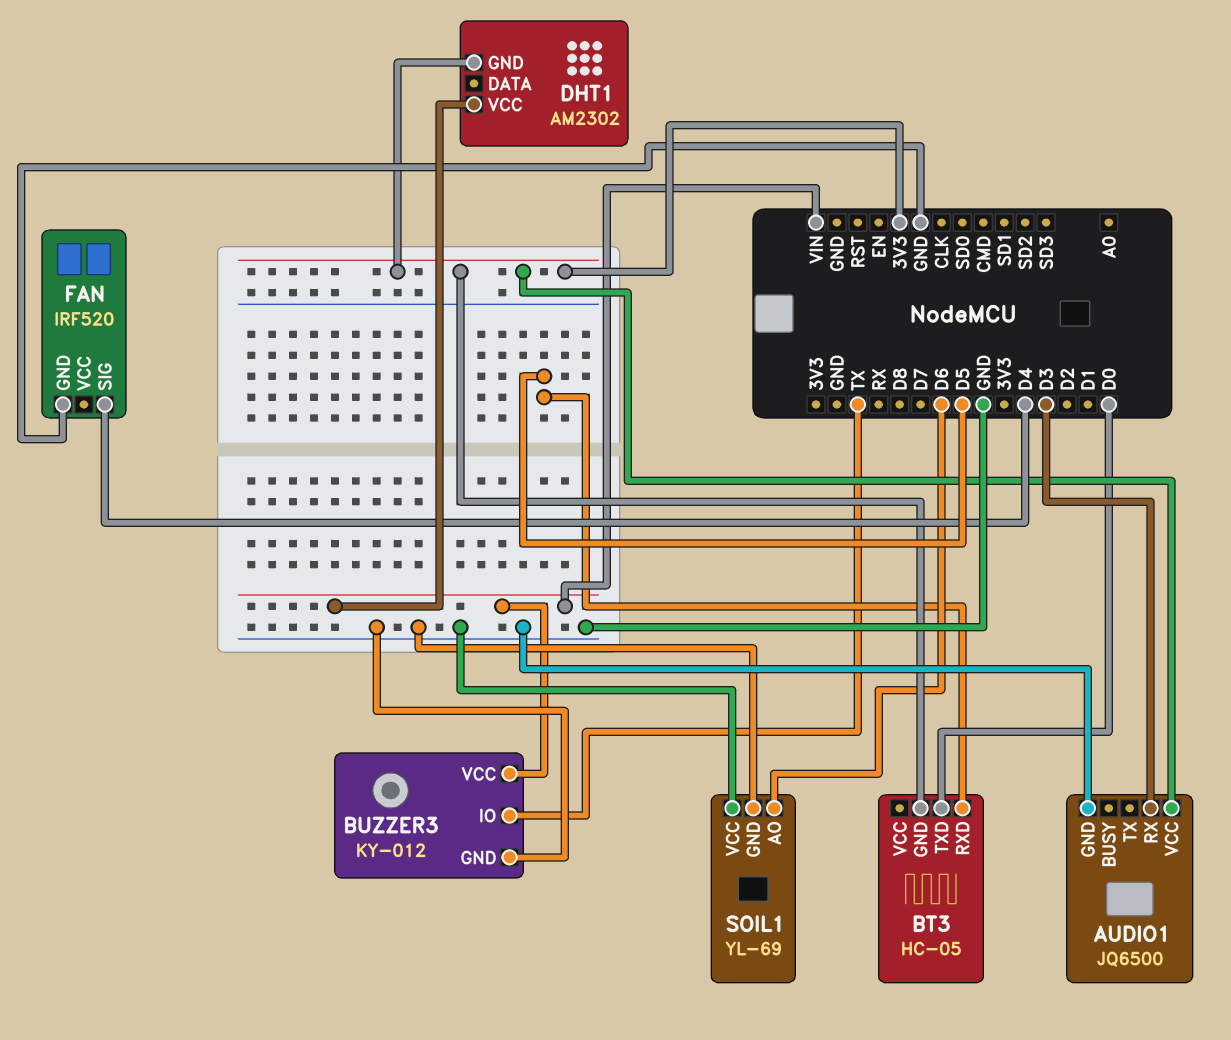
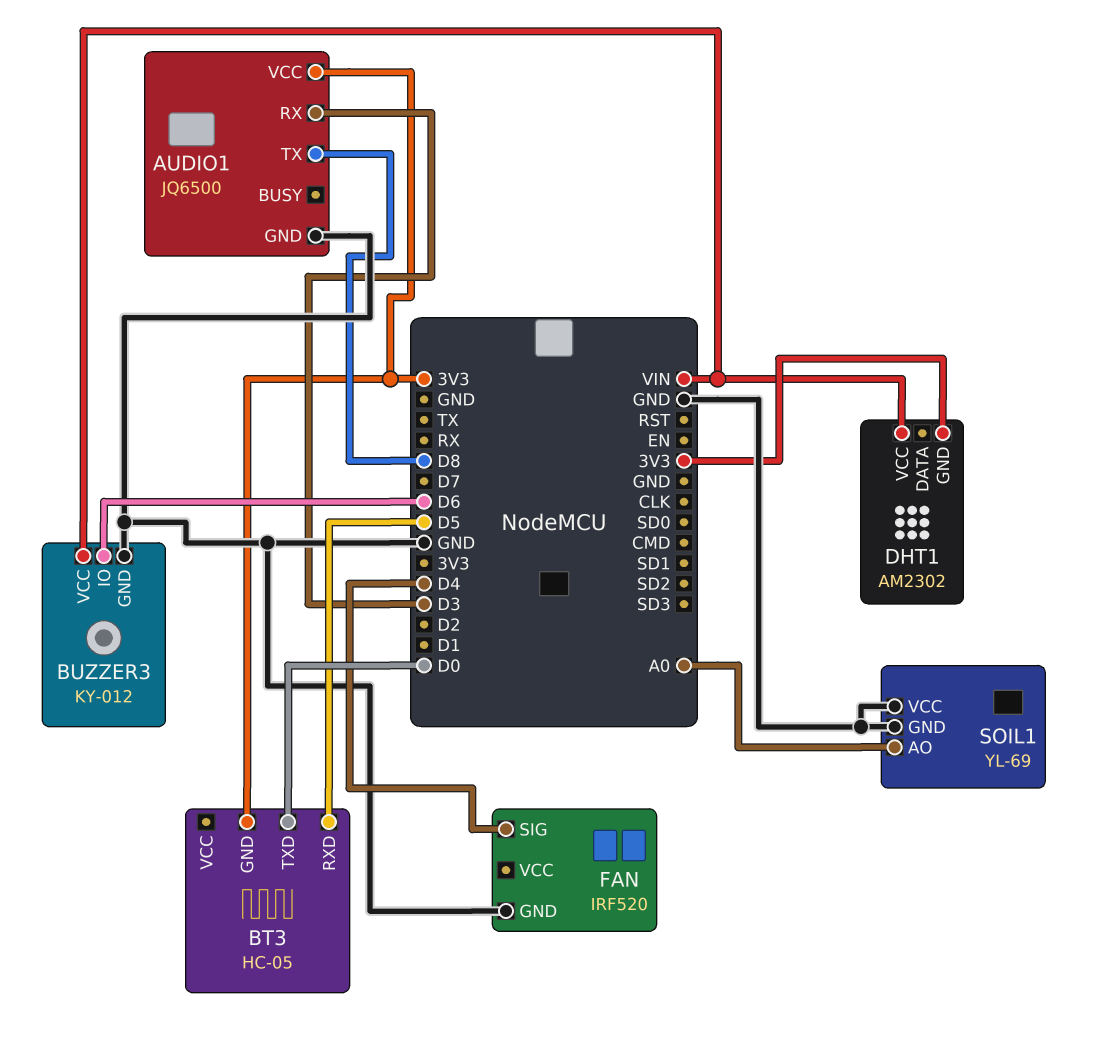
AUDIO1 pin TX: none -> D8
BUZZER3 pin IO: TX -> D6
SOIL1 pin AO: D6 -> A0

